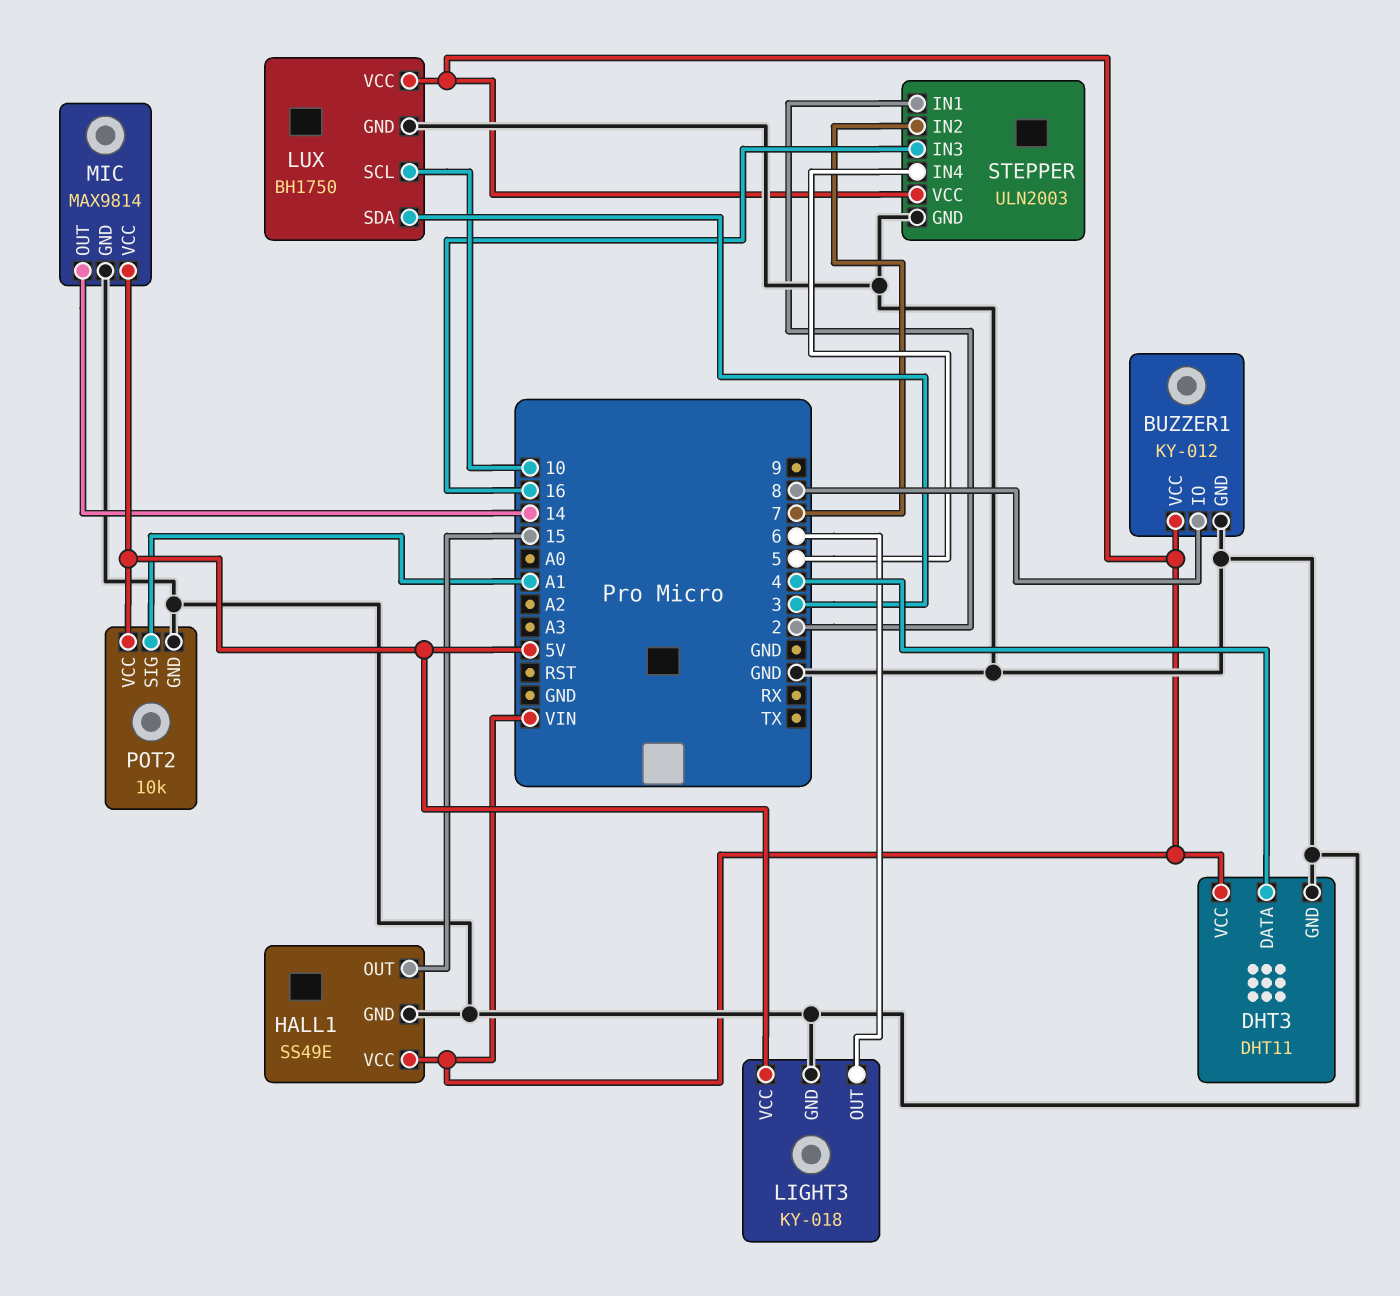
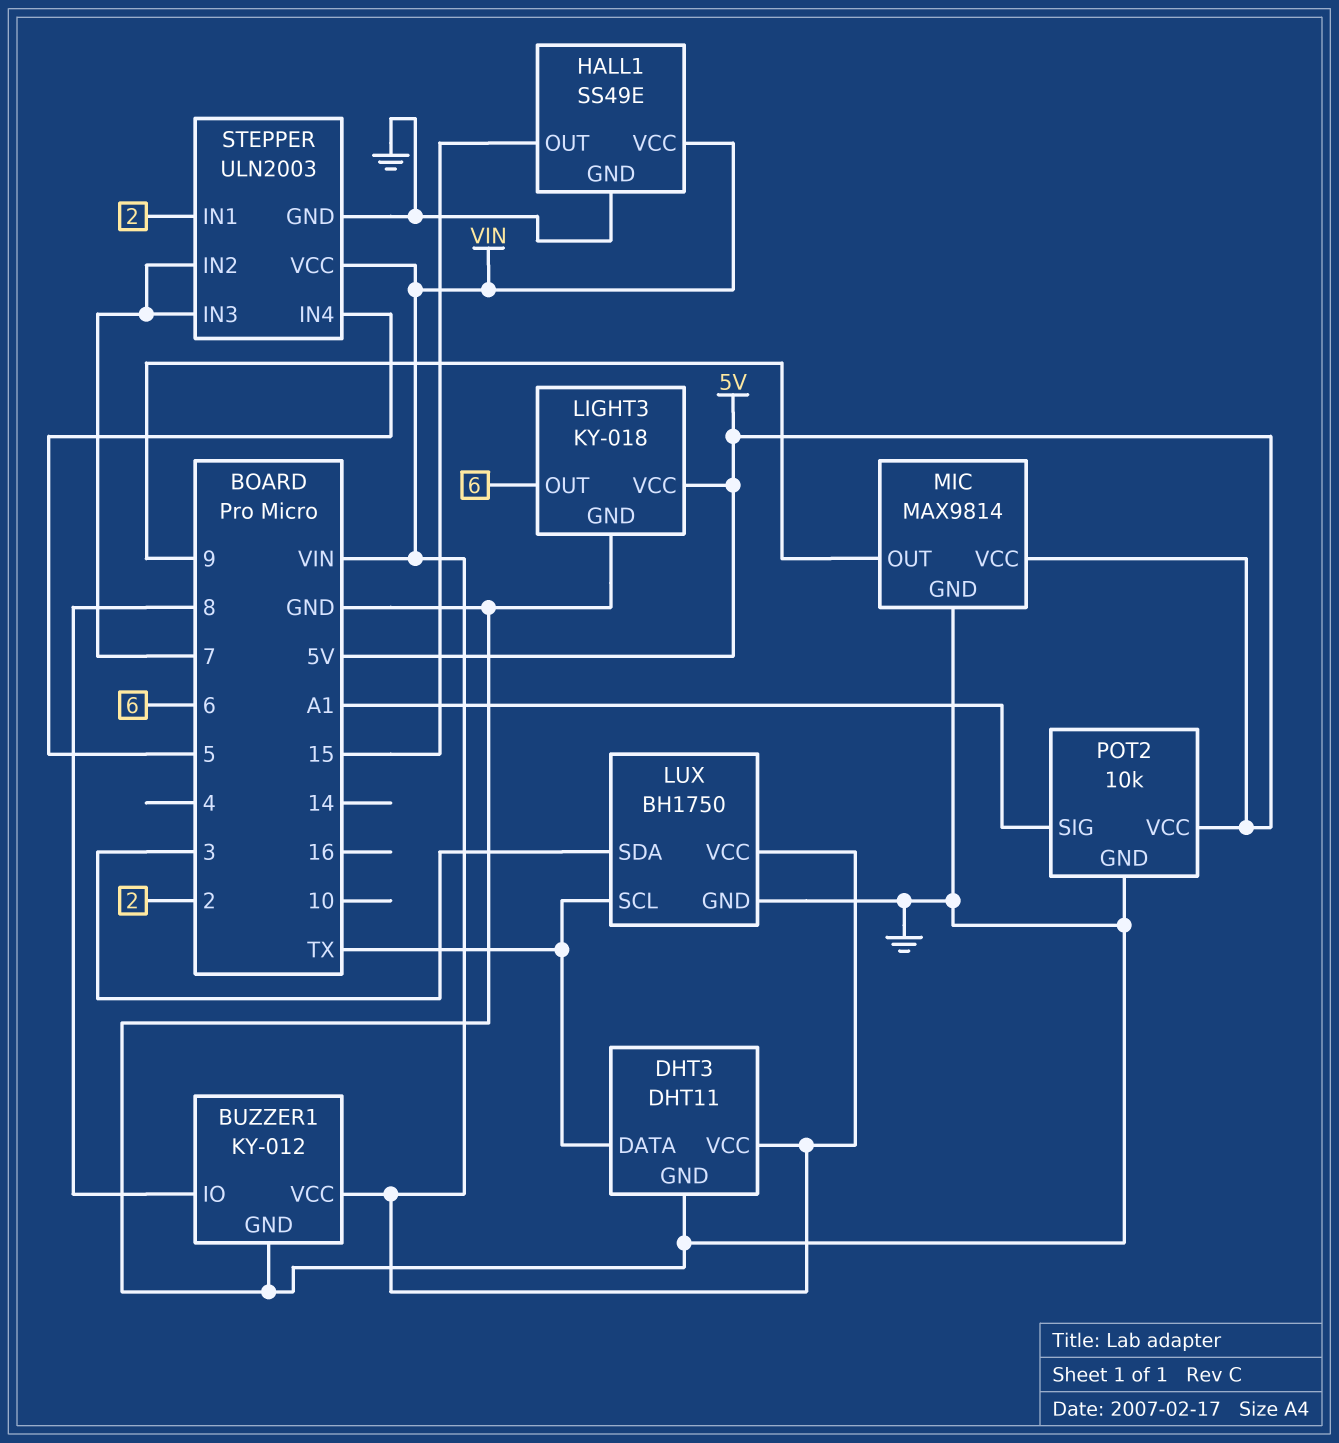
DHT3 pin DATA: 4 -> TX
LUX pin SCL: 10 -> TX
MIC pin OUT: 14 -> 9
STEPPER pin IN3: 16 -> 7

